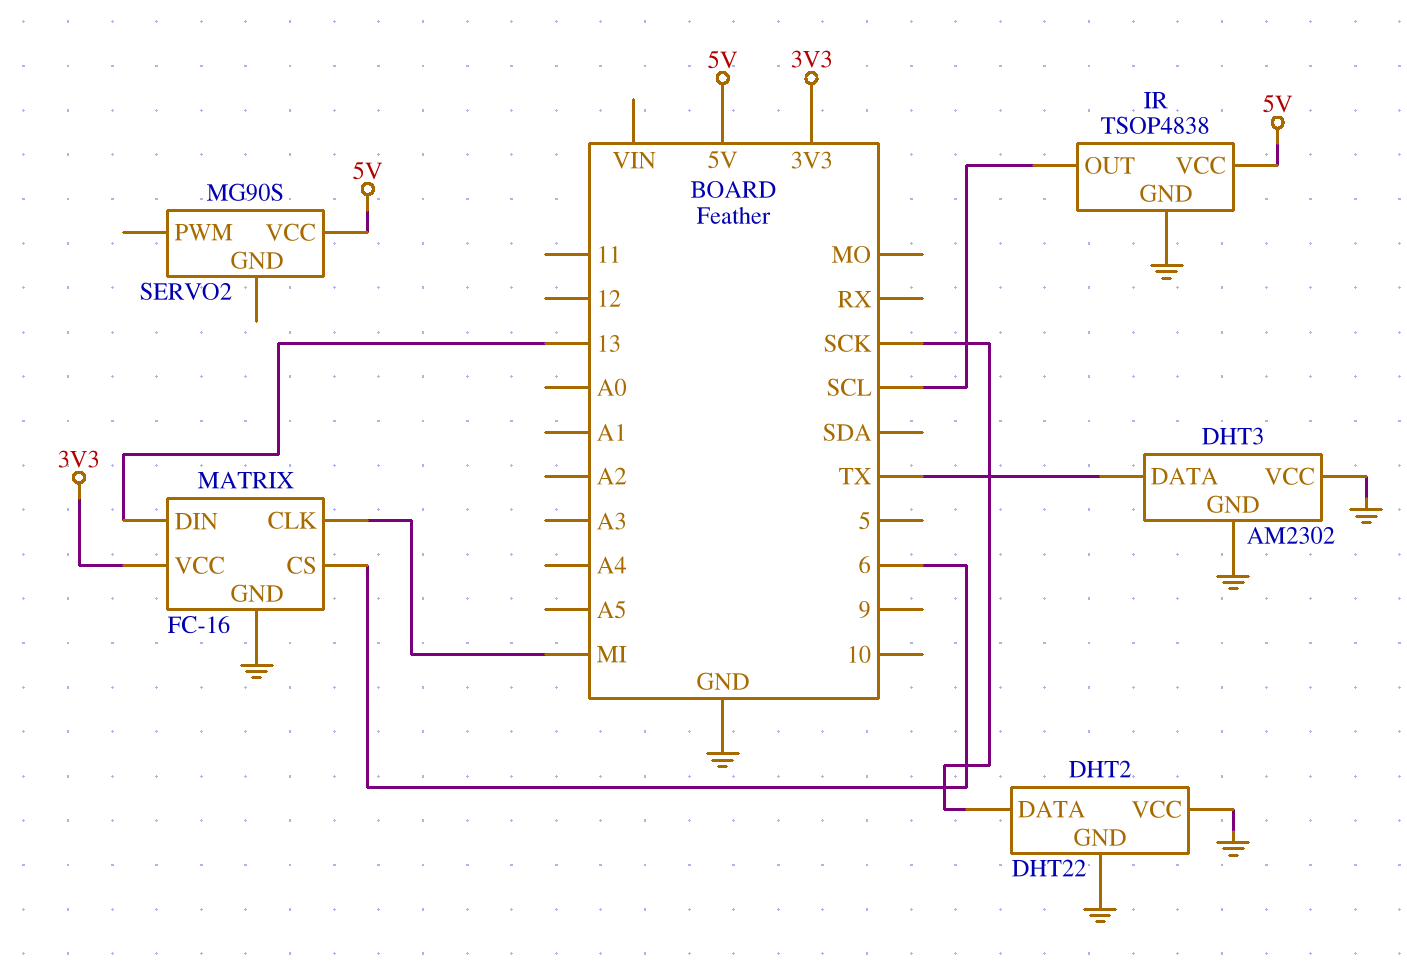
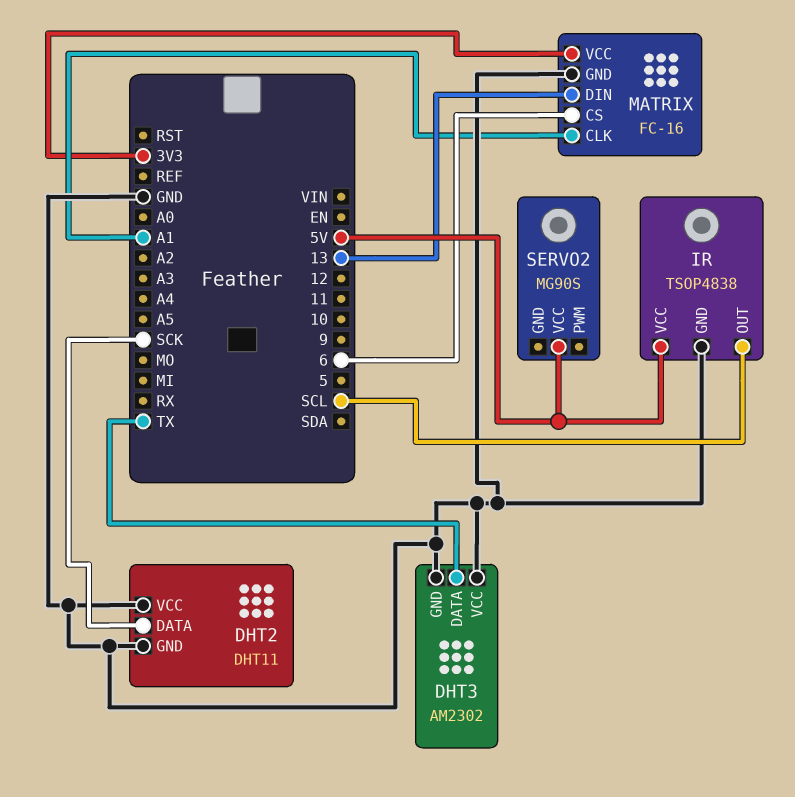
DHT2: DHT22 -> DHT11
MATRIX pin CLK: MI -> A1

